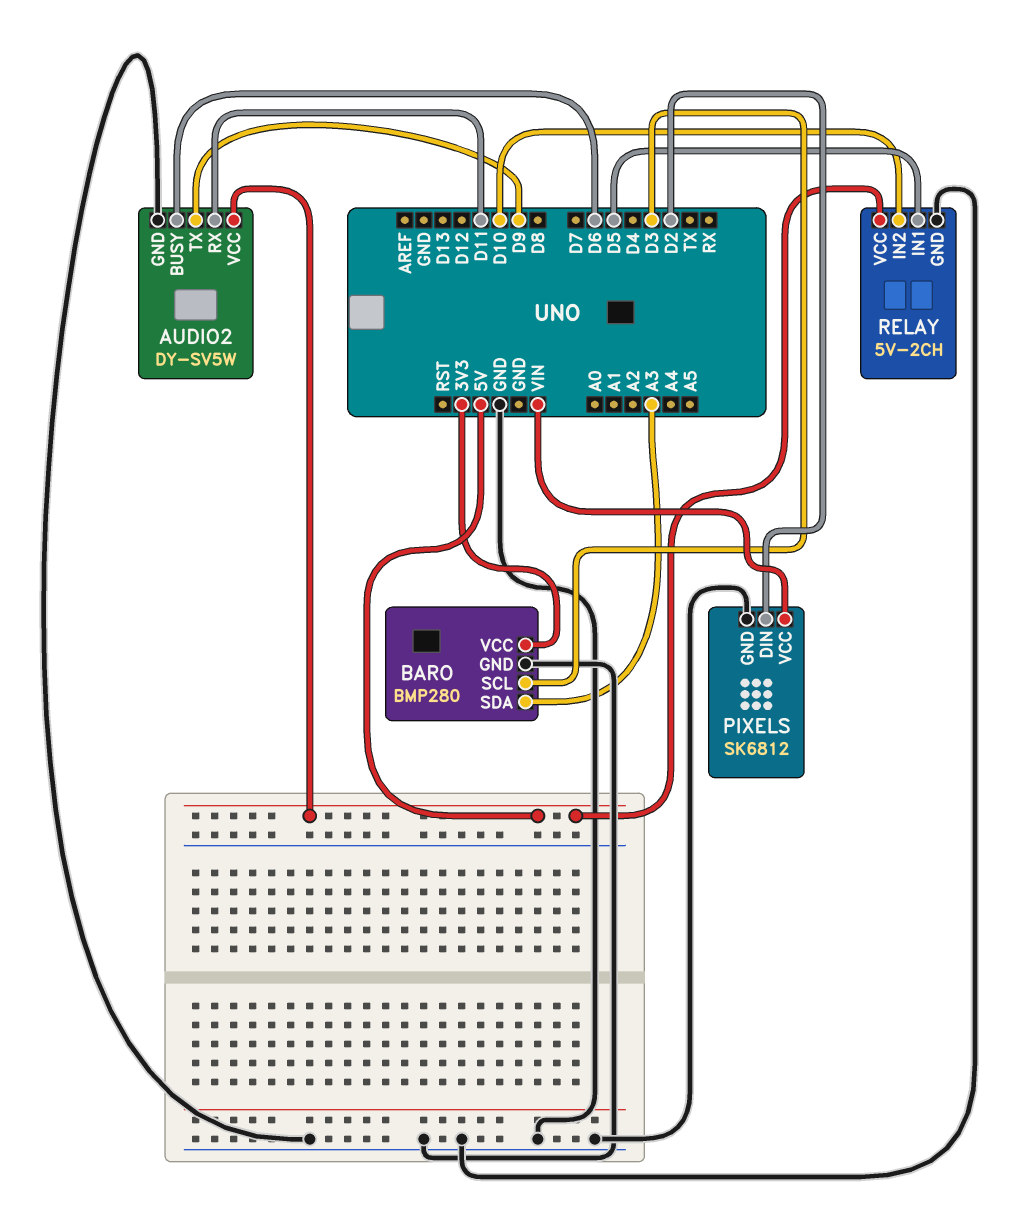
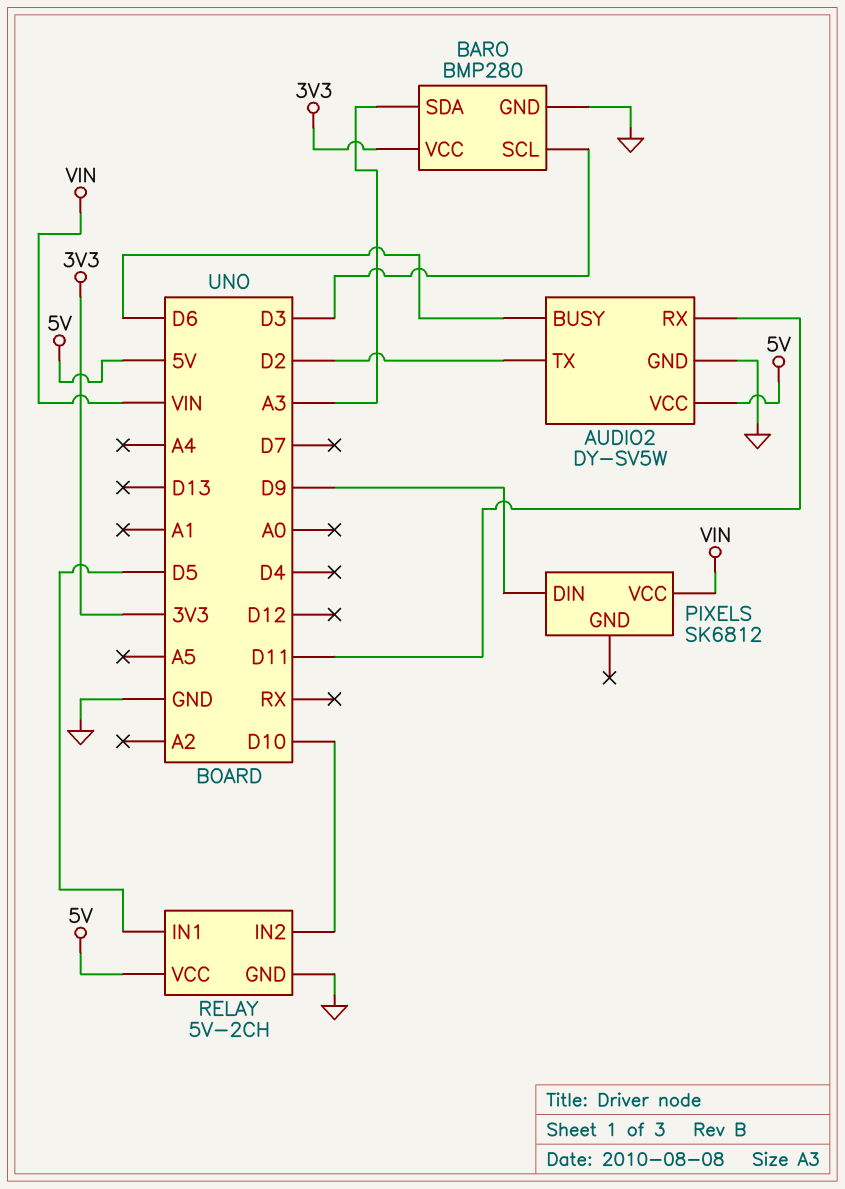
AUDIO2 pin TX: D9 -> D2
PIXELS pin DIN: D2 -> D9
PIXELS pin GND: GND -> none

